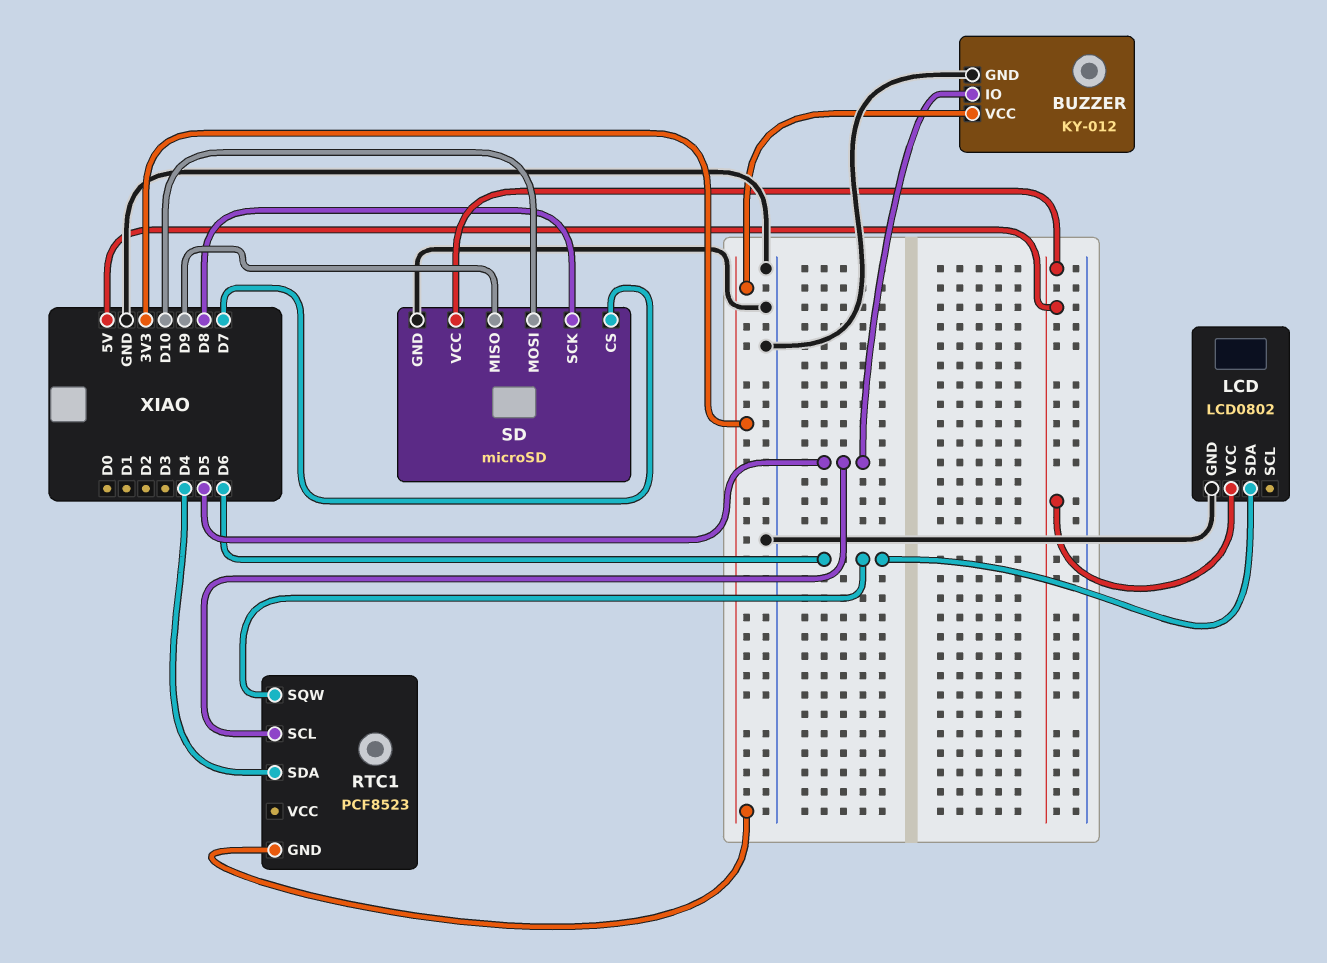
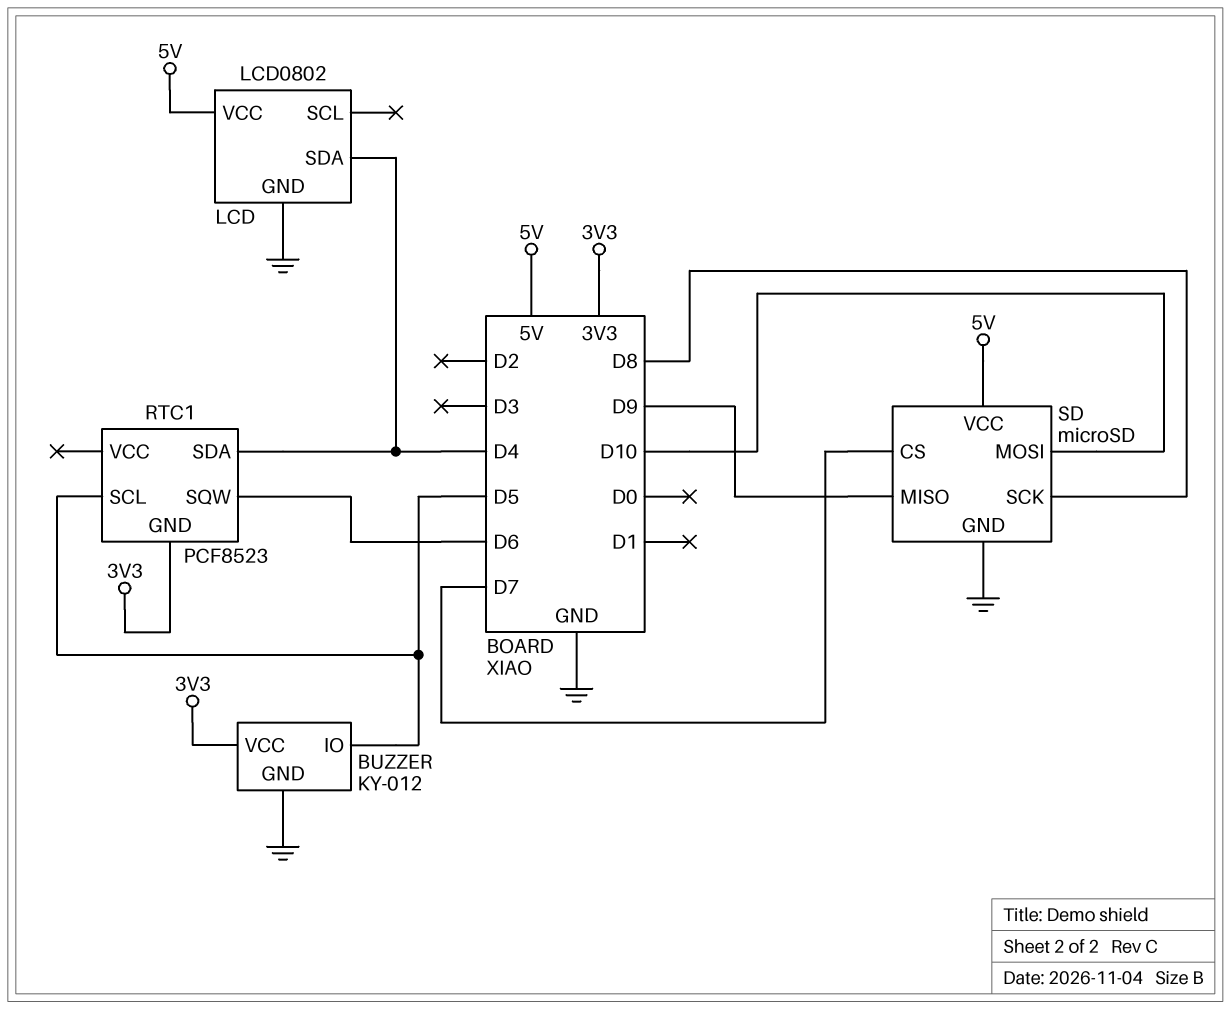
LCD pin SDA: D6 -> D4

